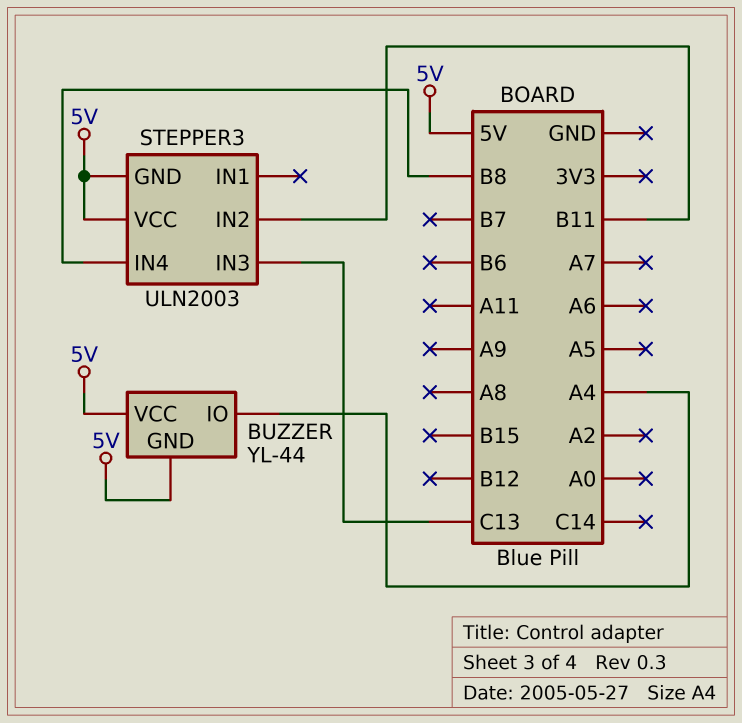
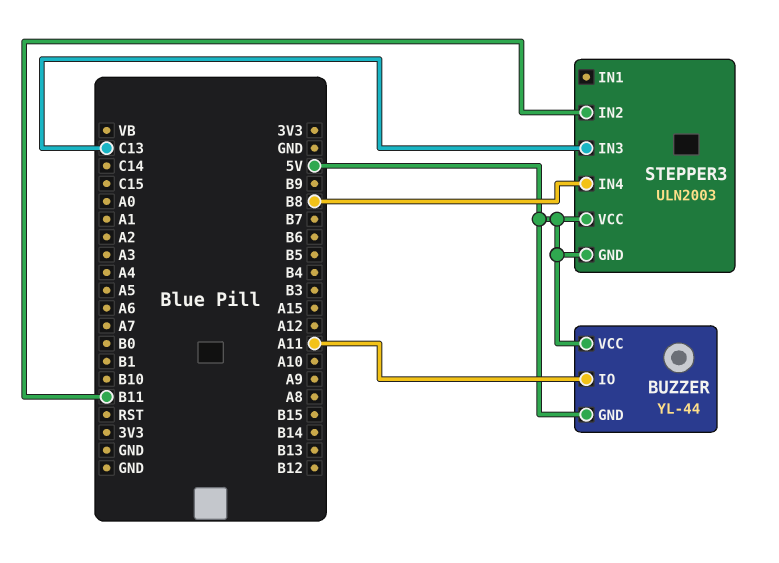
BUZZER pin IO: A4 -> A11

